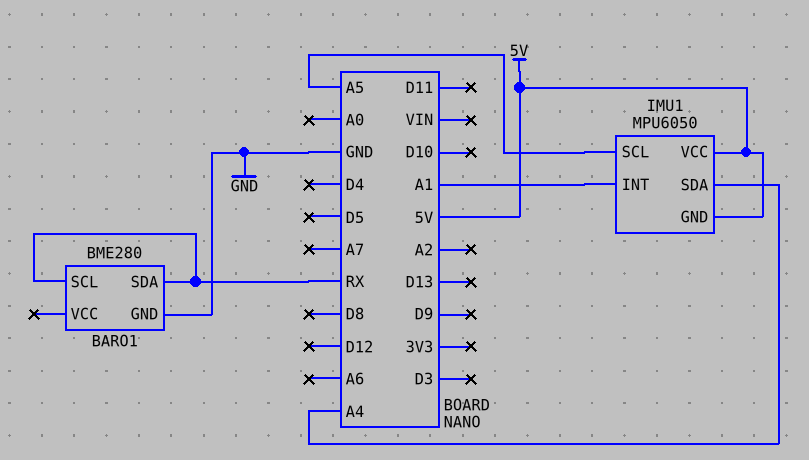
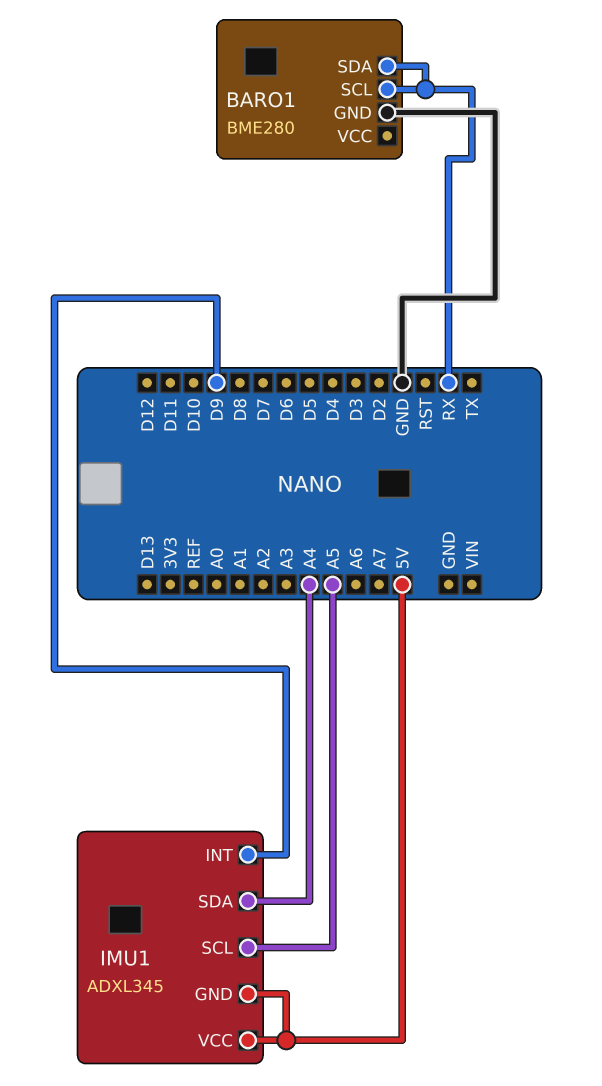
IMU1: MPU6050 -> ADXL345
IMU1 pin INT: A1 -> D9

